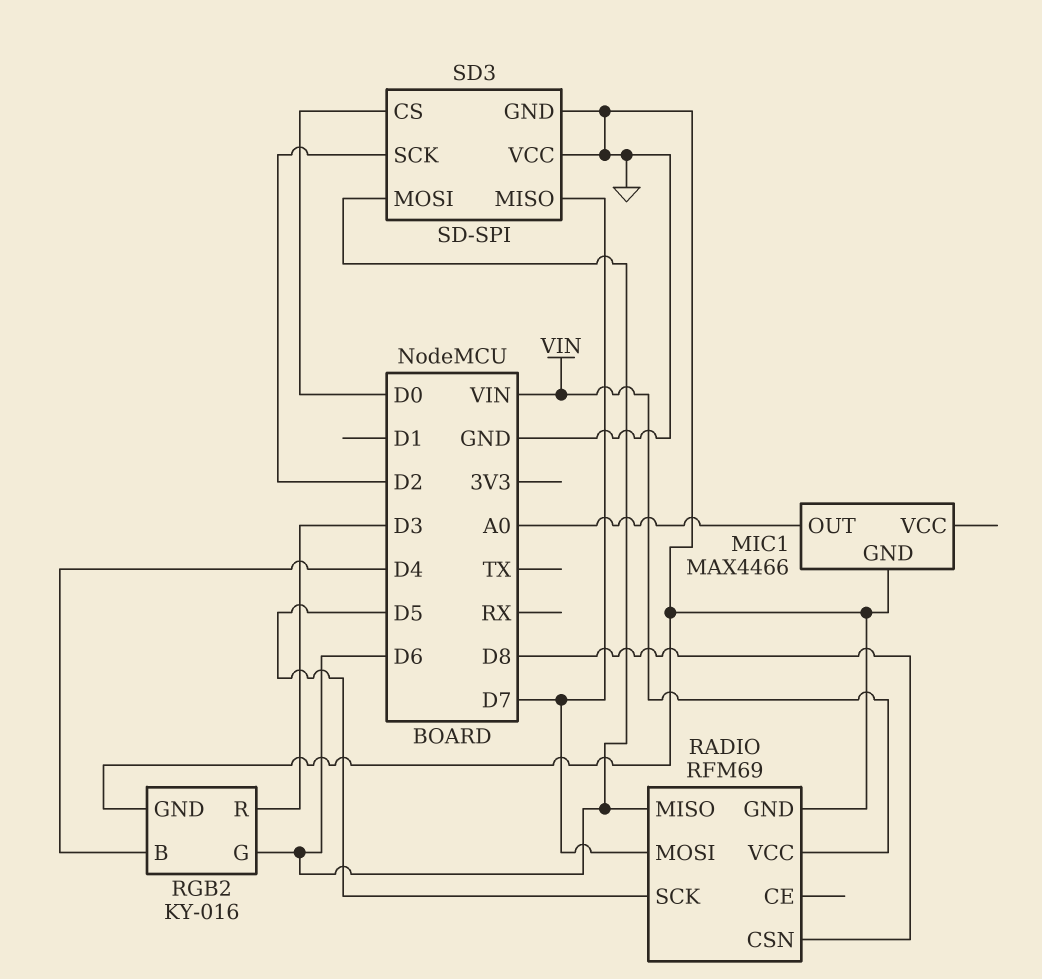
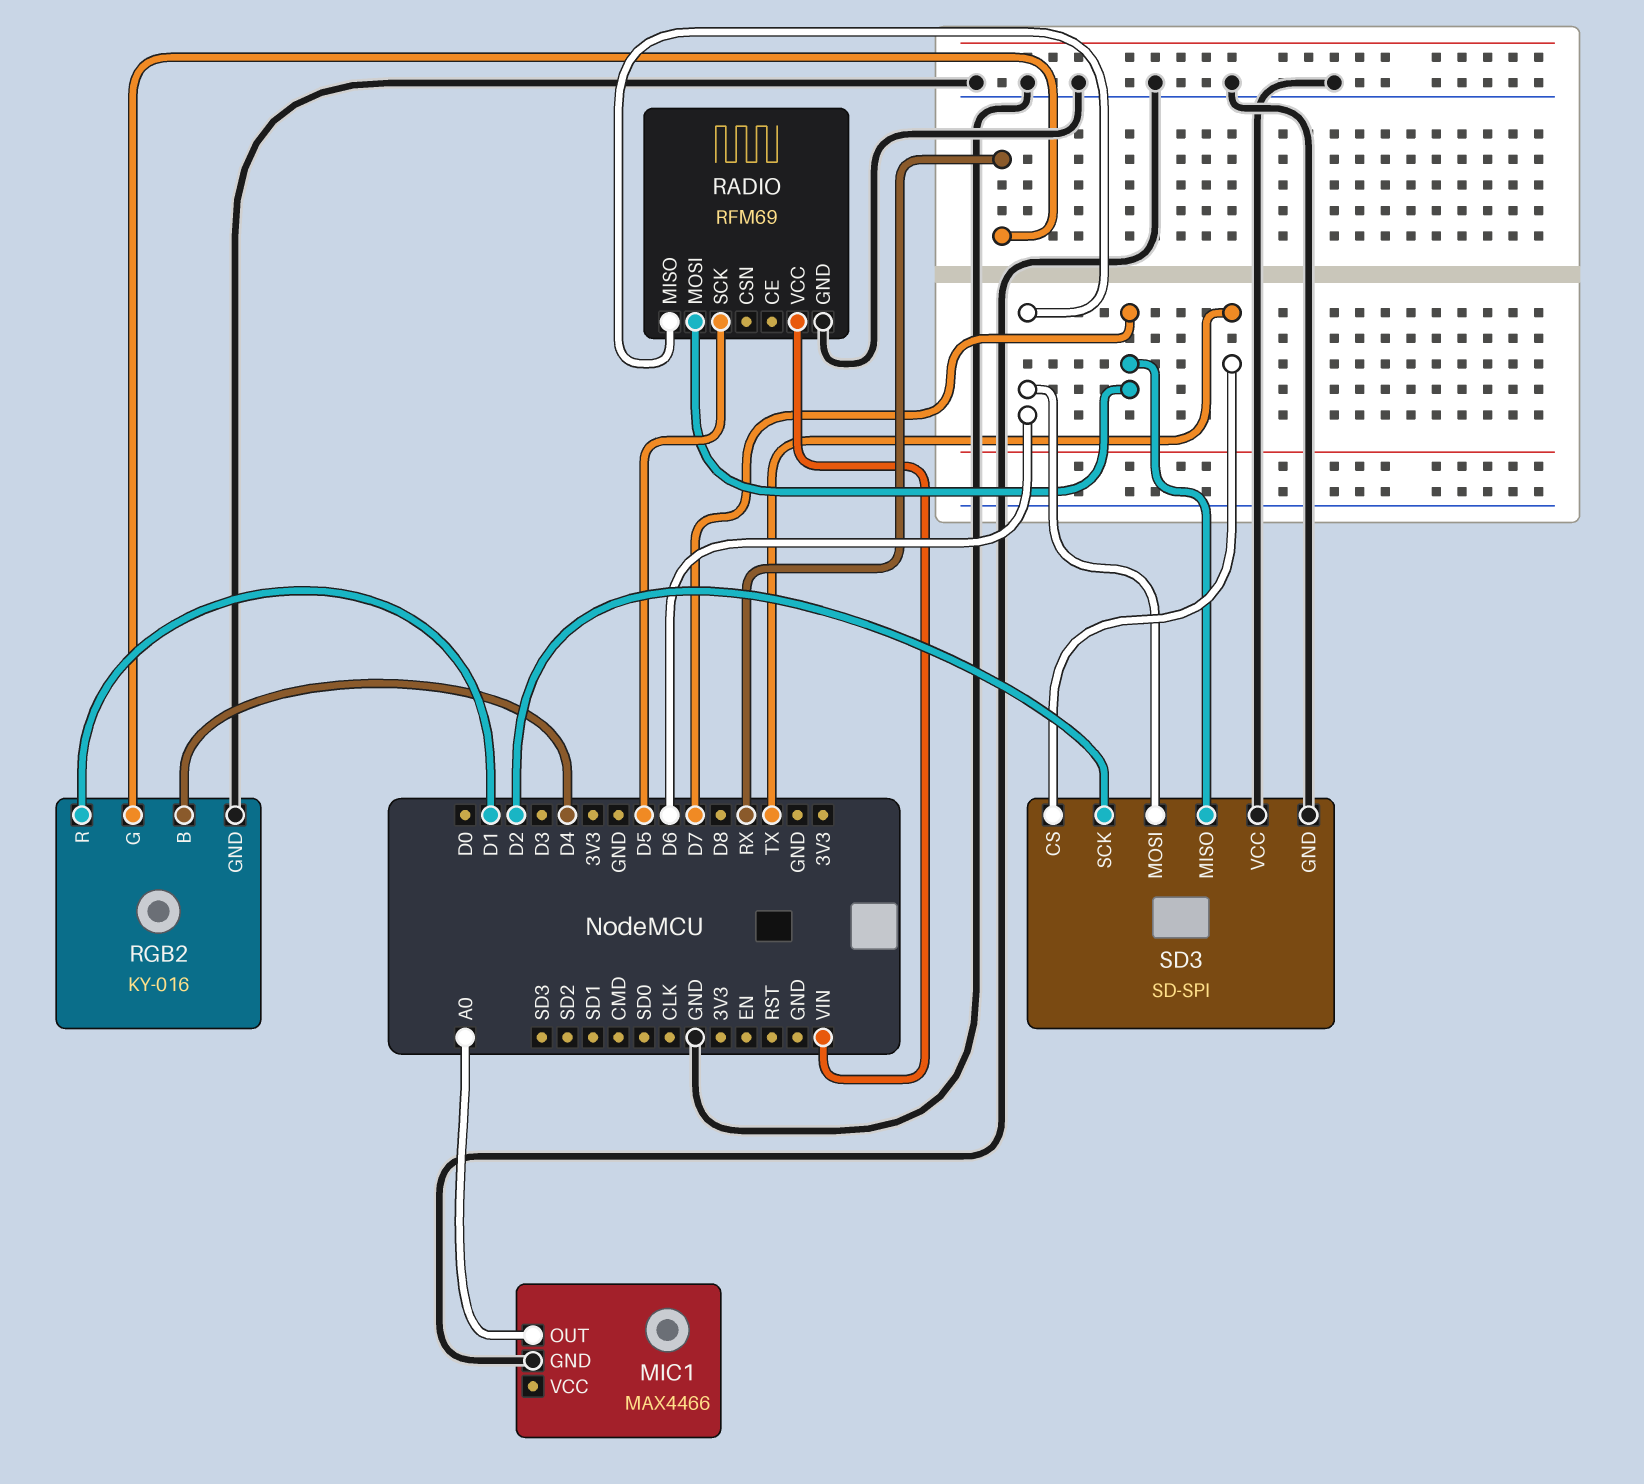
RADIO pin CSN: D8 -> none
RGB2 pin G: D6 -> RX
RGB2 pin R: D3 -> D1
SD3 pin CS: D0 -> TX

